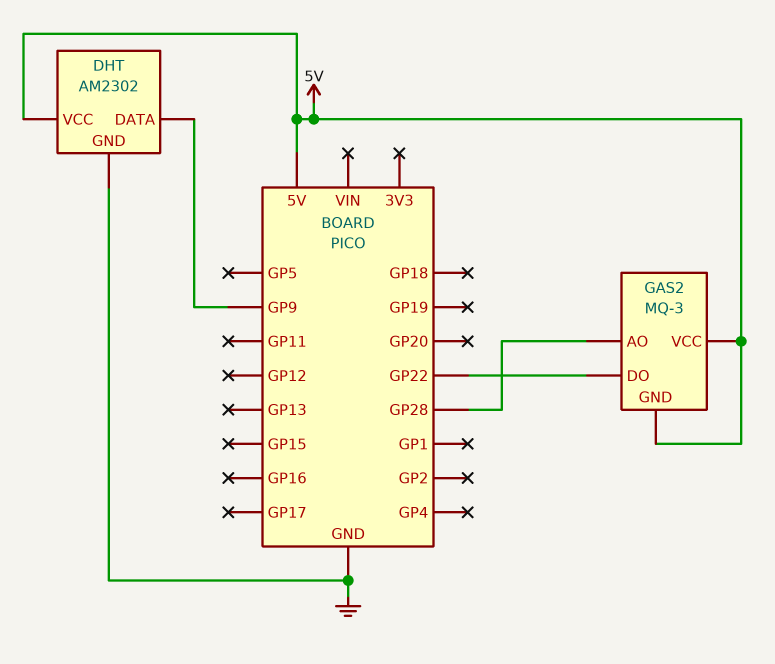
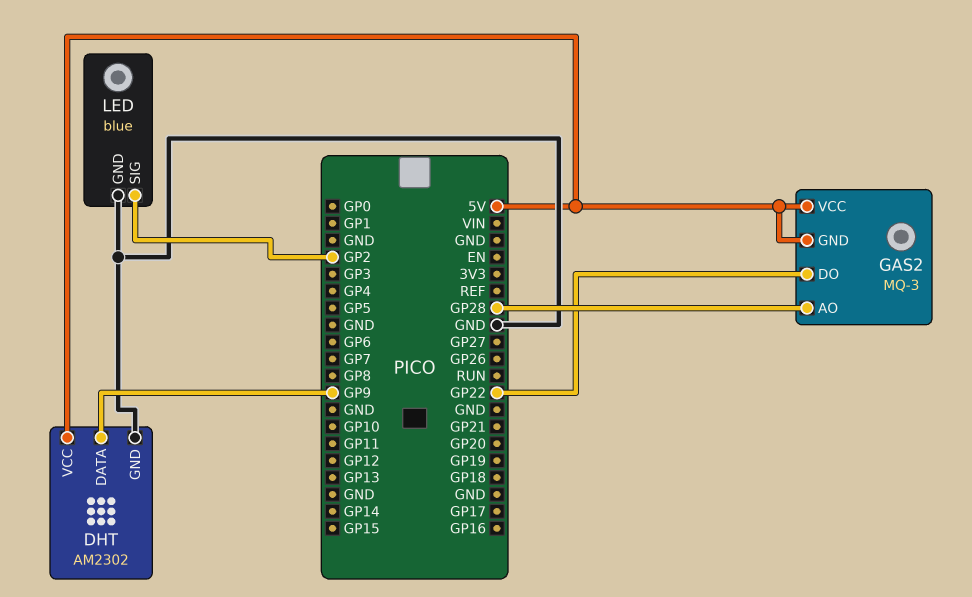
LED: none -> blue
LED pin GND: none -> GND
LED pin SIG: none -> GP2

